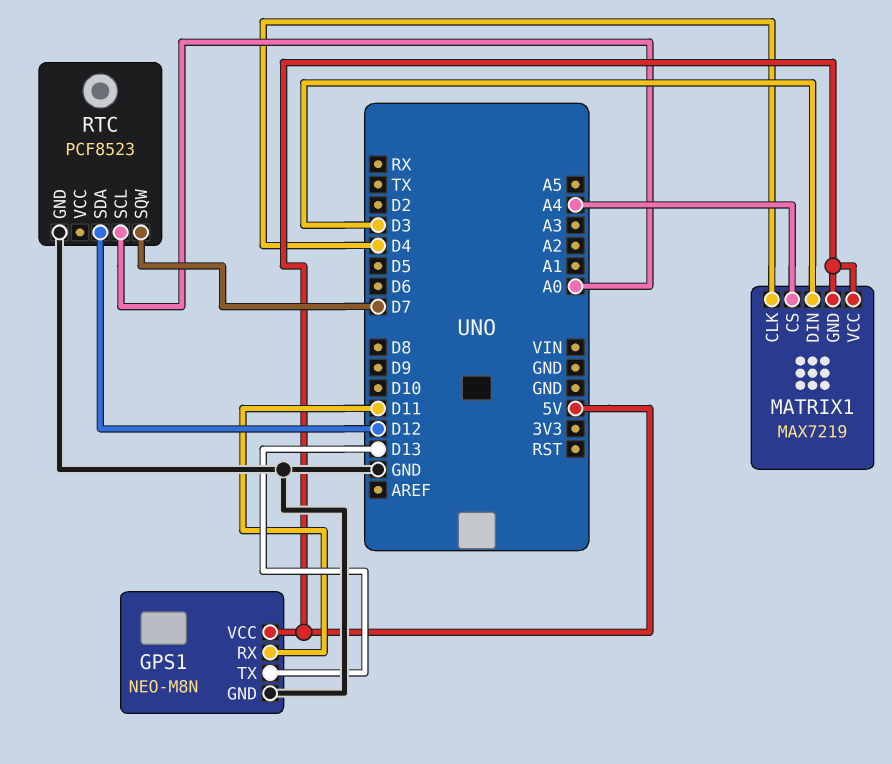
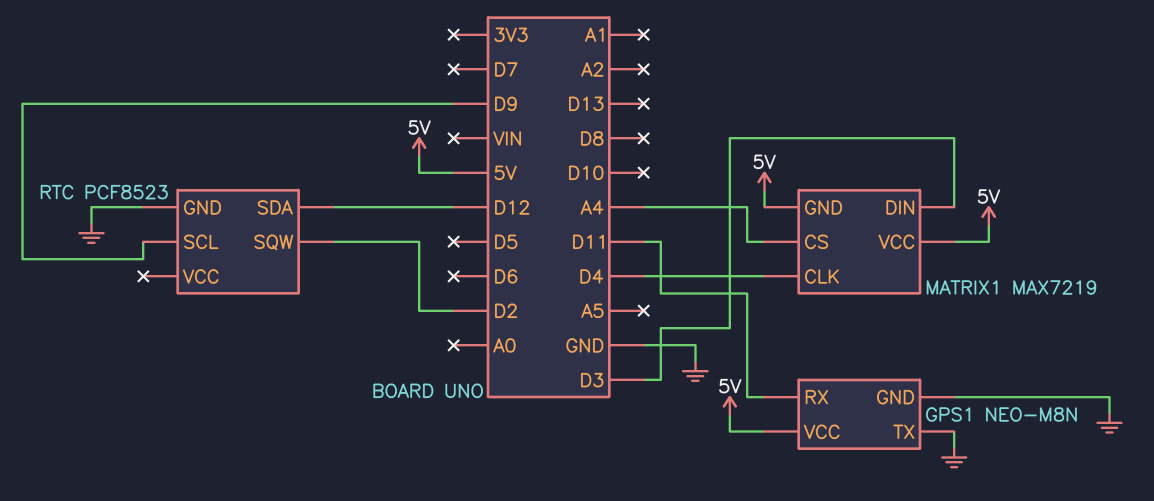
GPS1 pin TX: D13 -> GND
RTC pin SCL: A0 -> D9
RTC pin SQW: D7 -> D2

